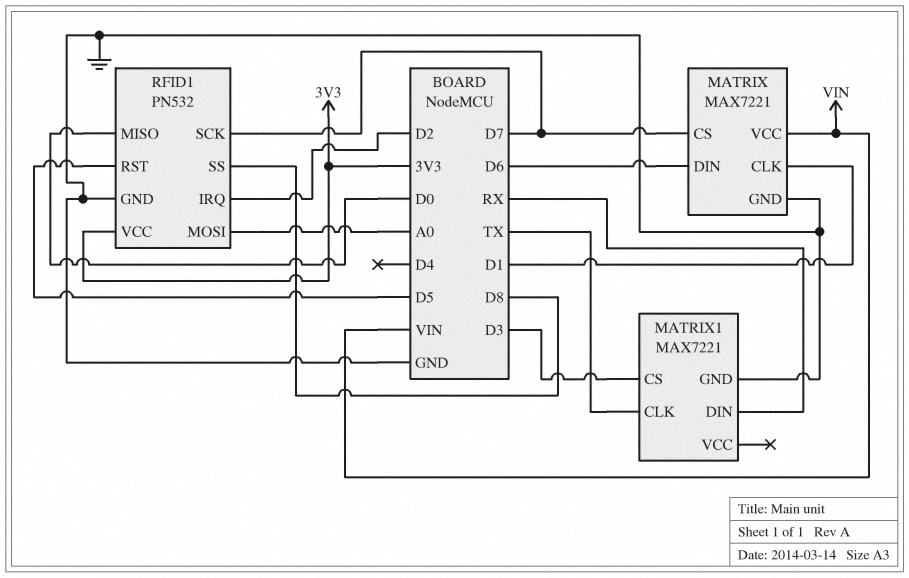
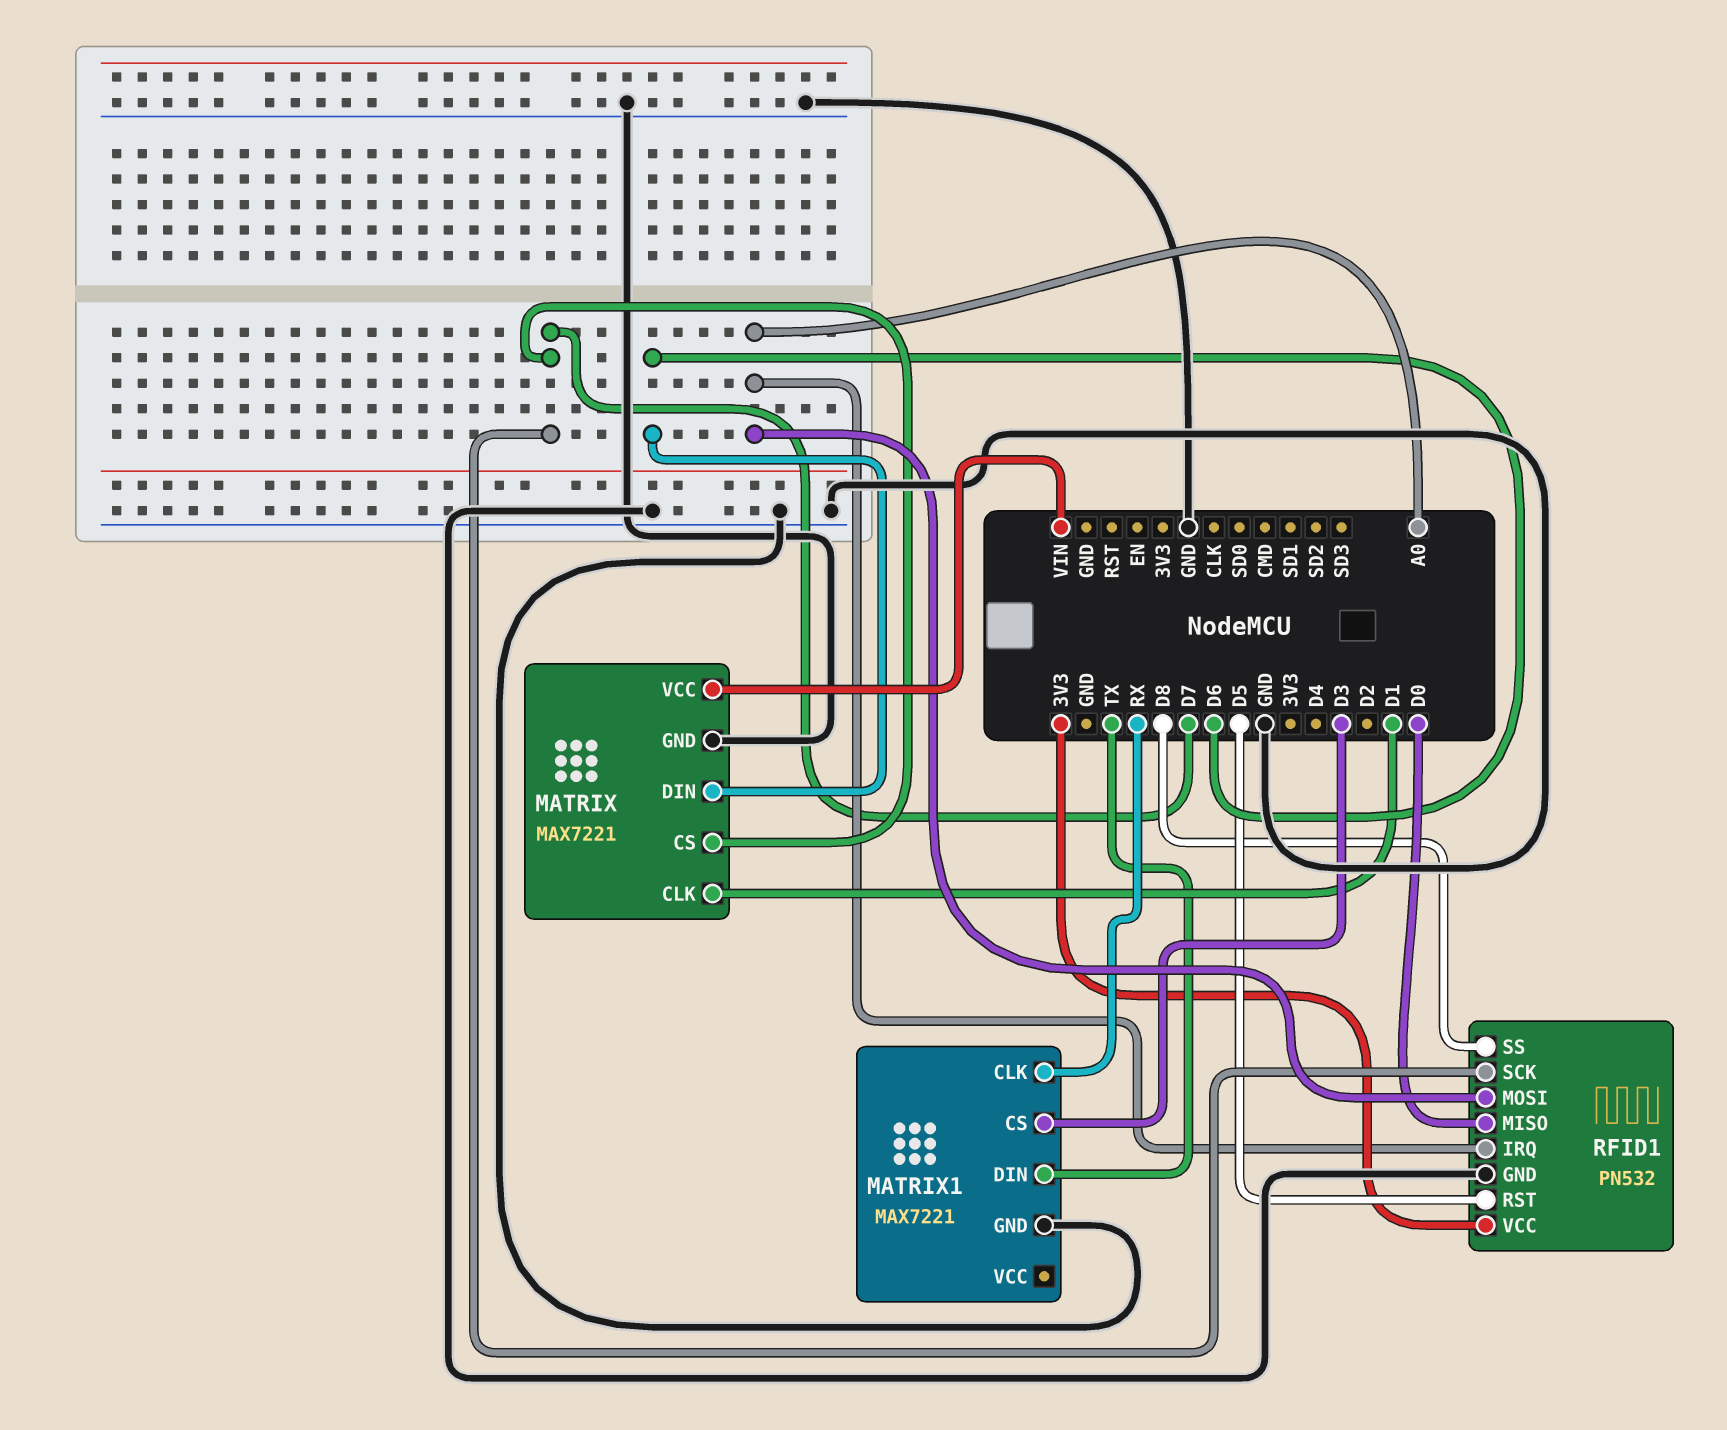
MATRIX1 pin CLK: TX -> RX
MATRIX1 pin DIN: RX -> TX
RFID1 pin IRQ: D2 -> A0

